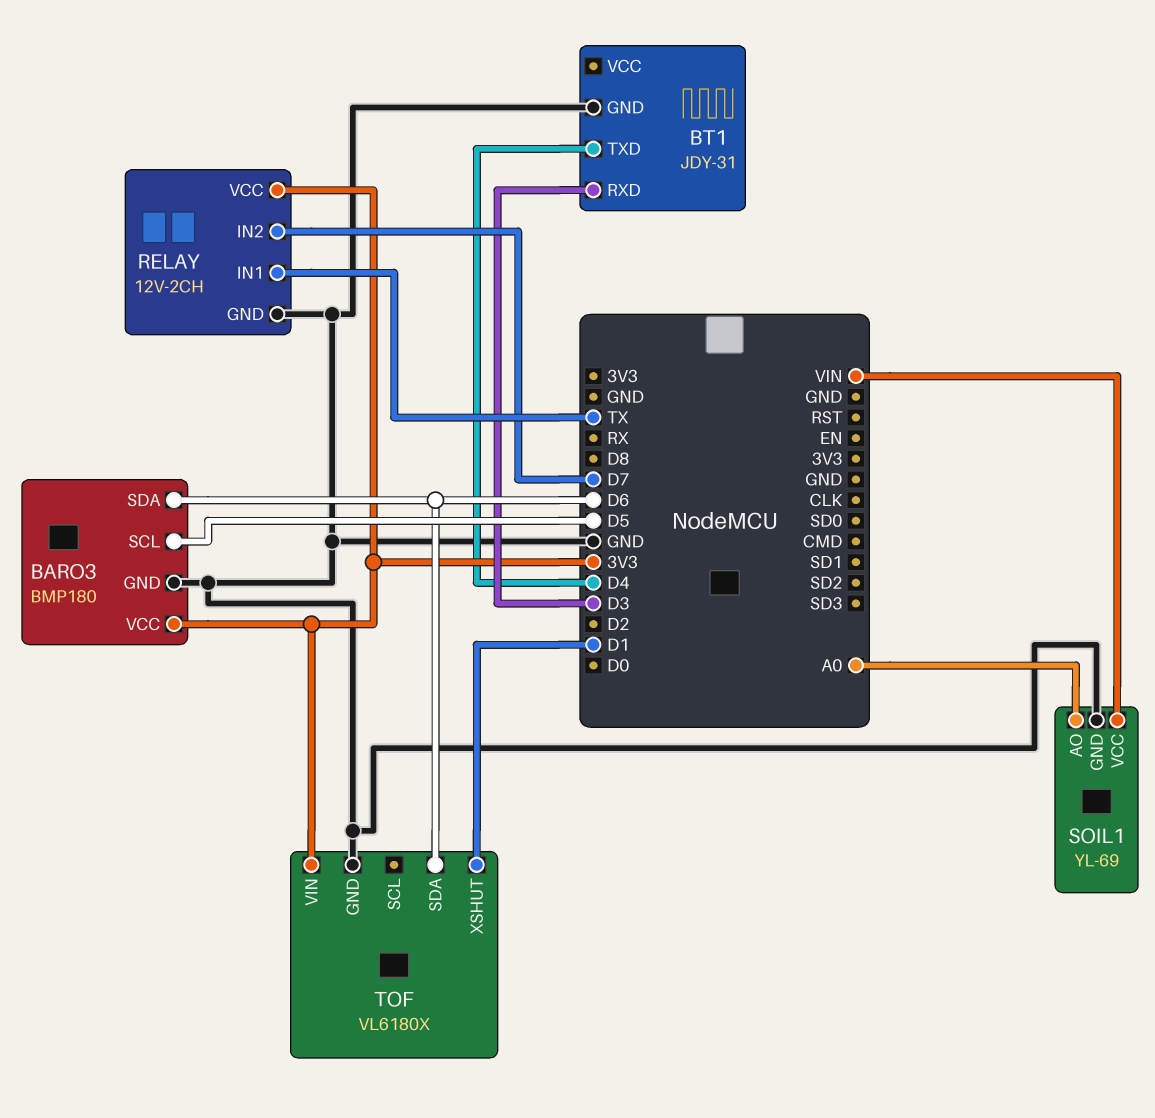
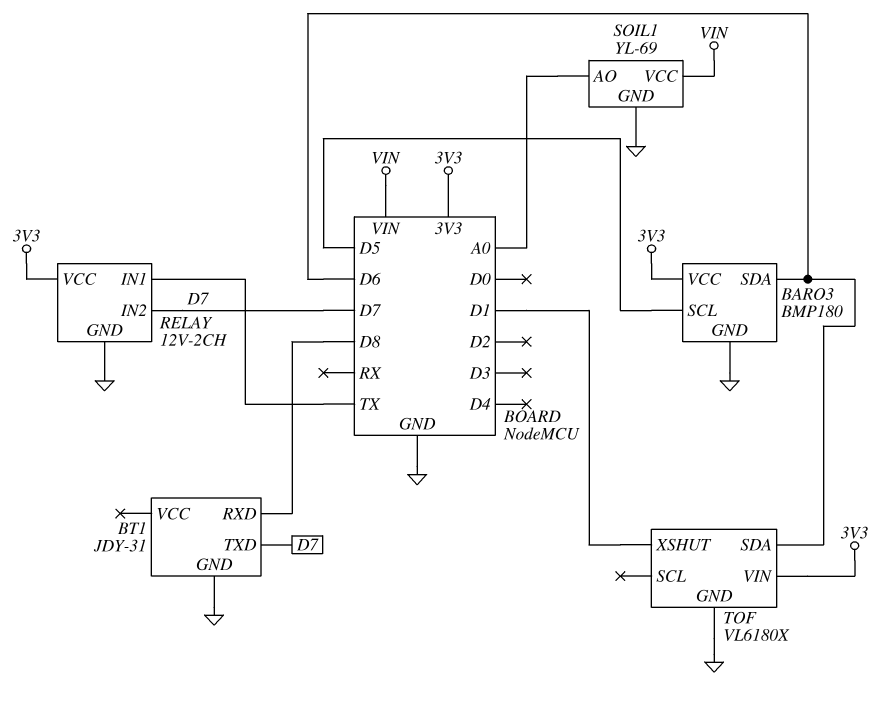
BT1 pin RXD: D3 -> D8
BT1 pin TXD: D4 -> D7

